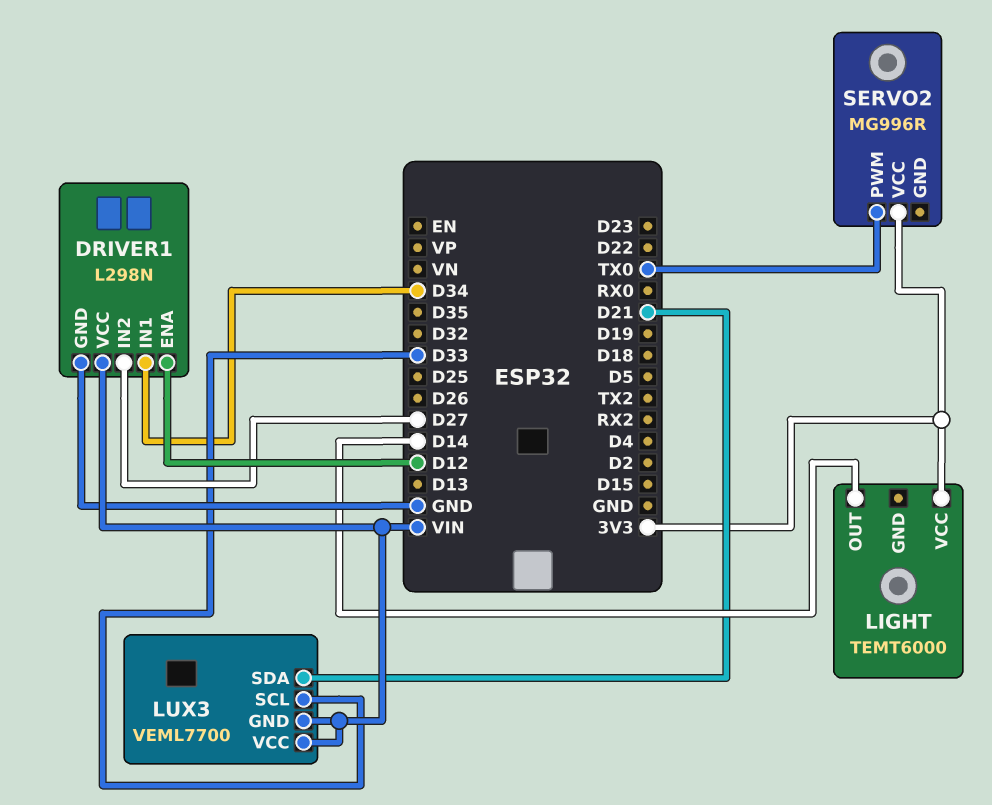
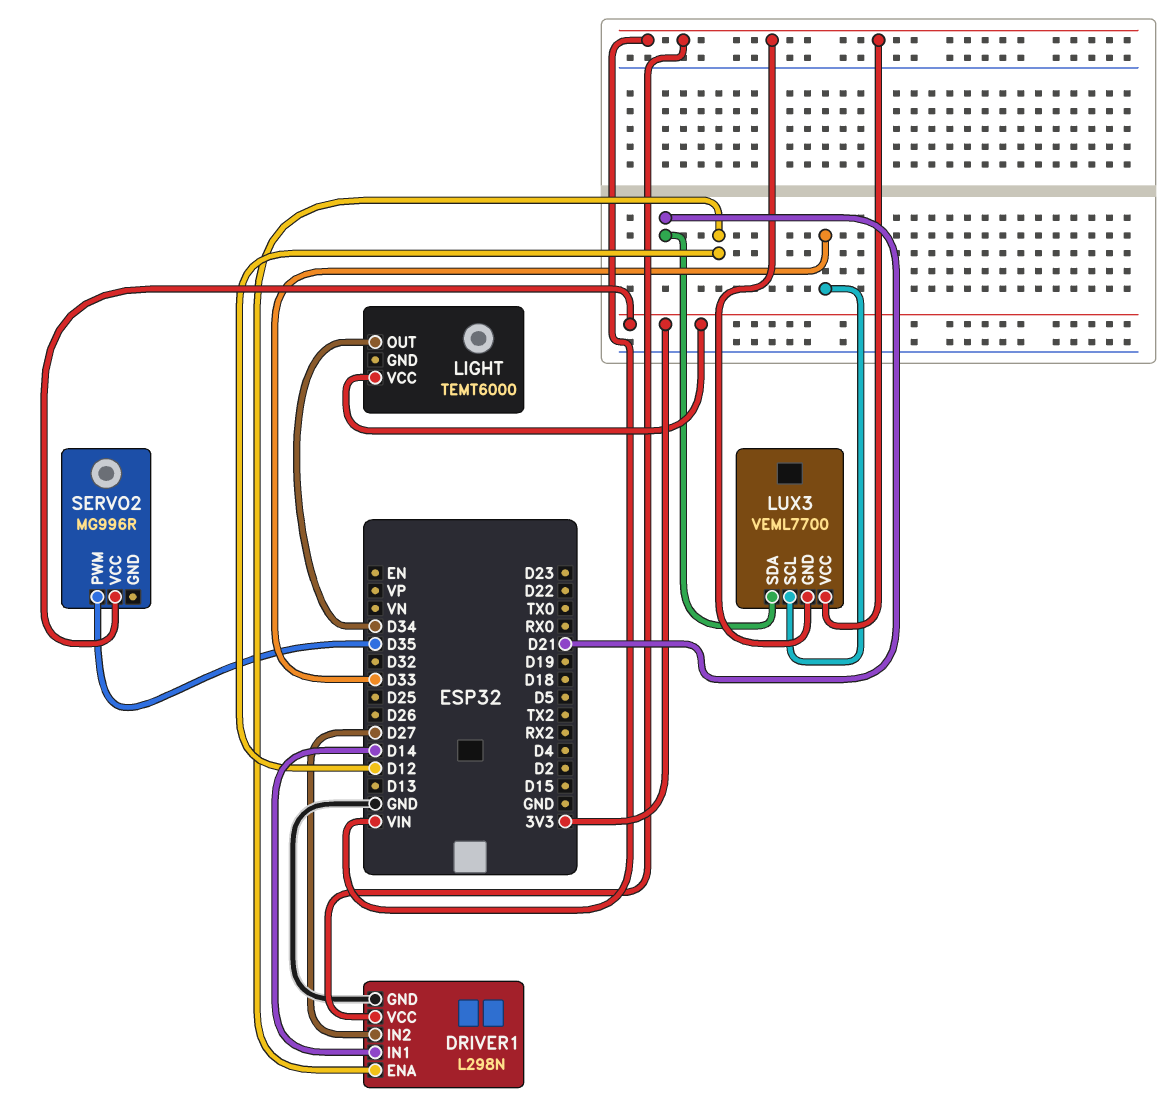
DRIVER1 pin IN1: D34 -> D14
LIGHT pin OUT: D14 -> D34
SERVO2 pin PWM: TX0 -> D35

